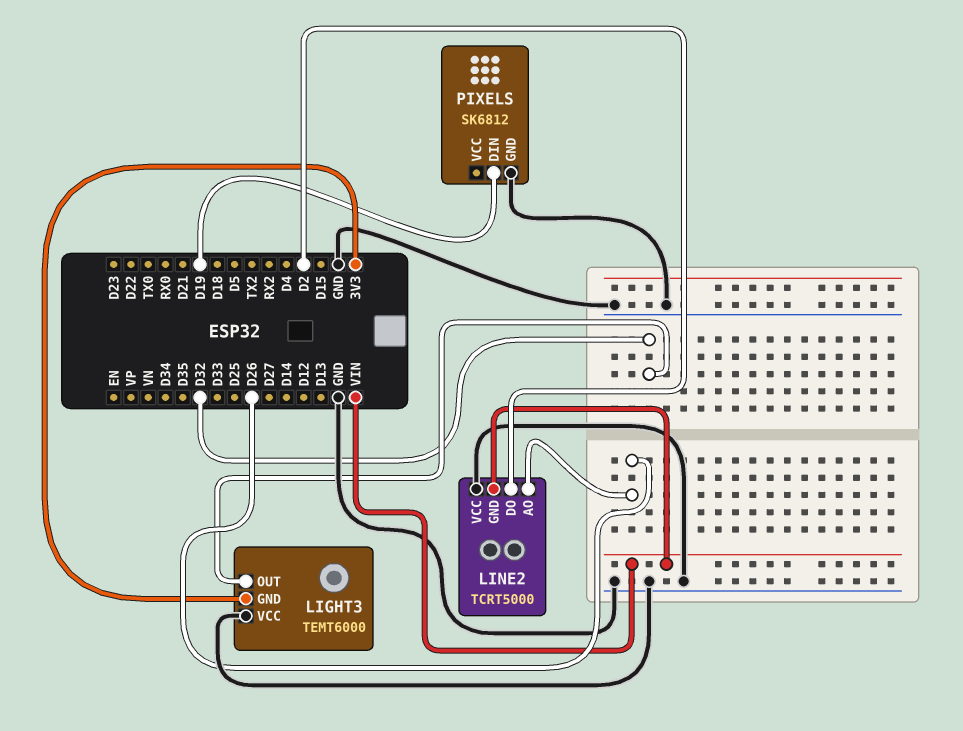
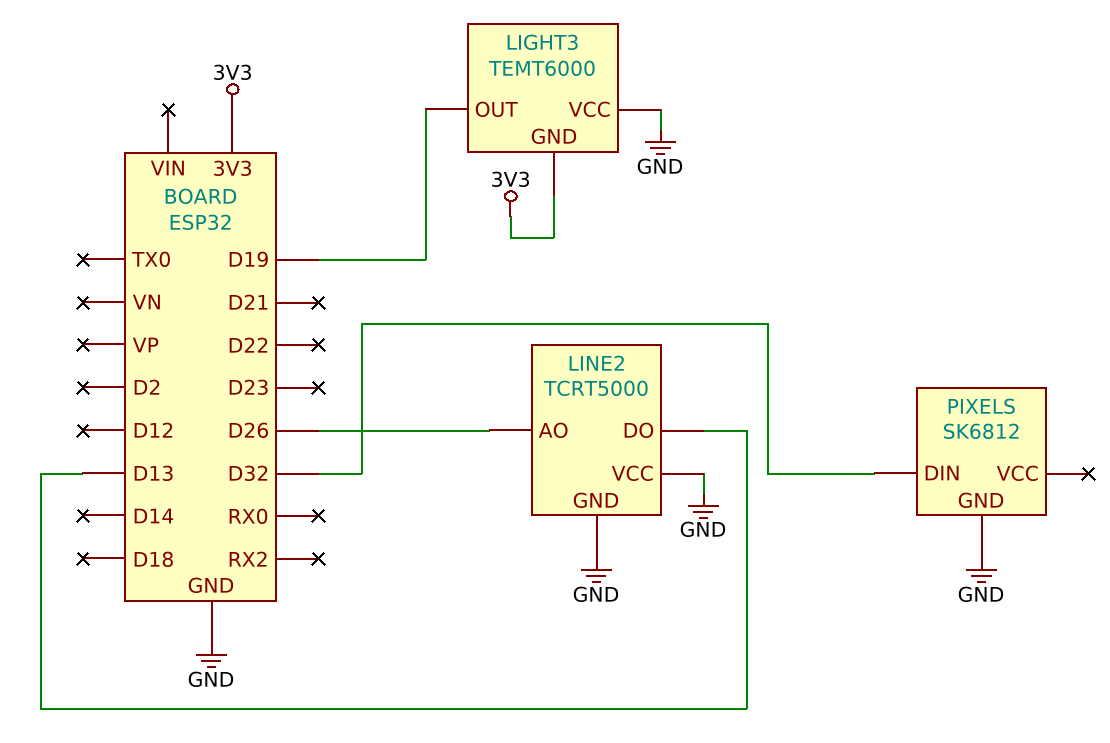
LIGHT3 pin OUT: D32 -> D19
LINE2 pin DO: D2 -> D13
LINE2 pin GND: VIN -> GND
PIXELS pin DIN: D19 -> D32

